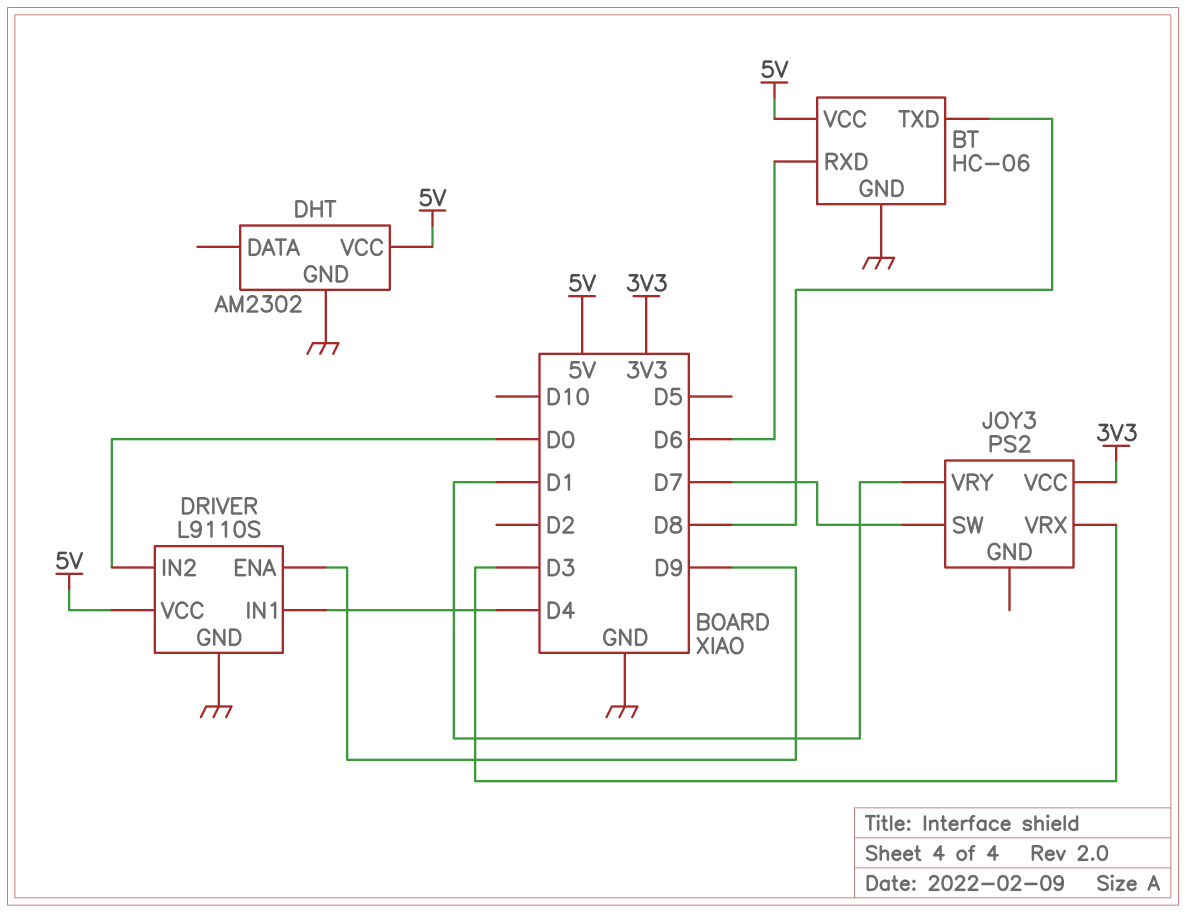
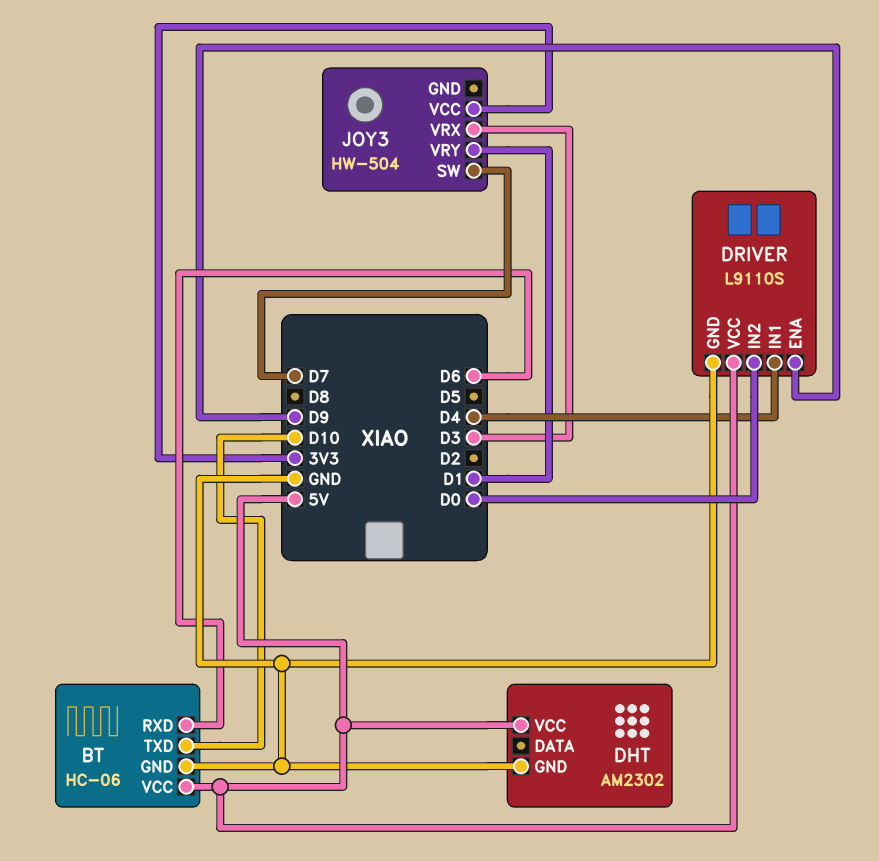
BT pin TXD: D8 -> D10
JOY3: PS2 -> HW-504

